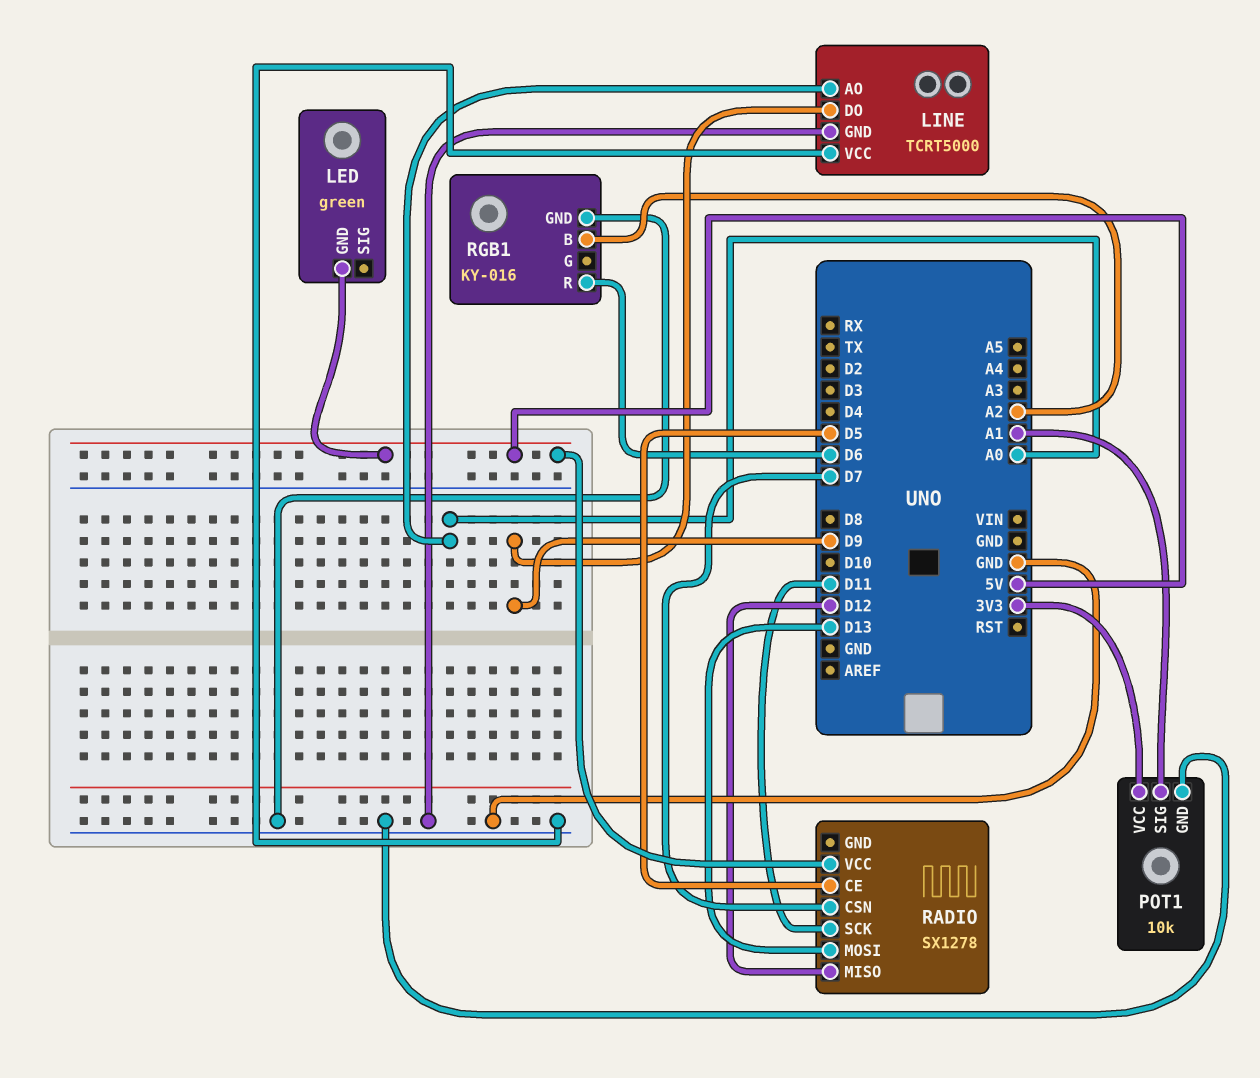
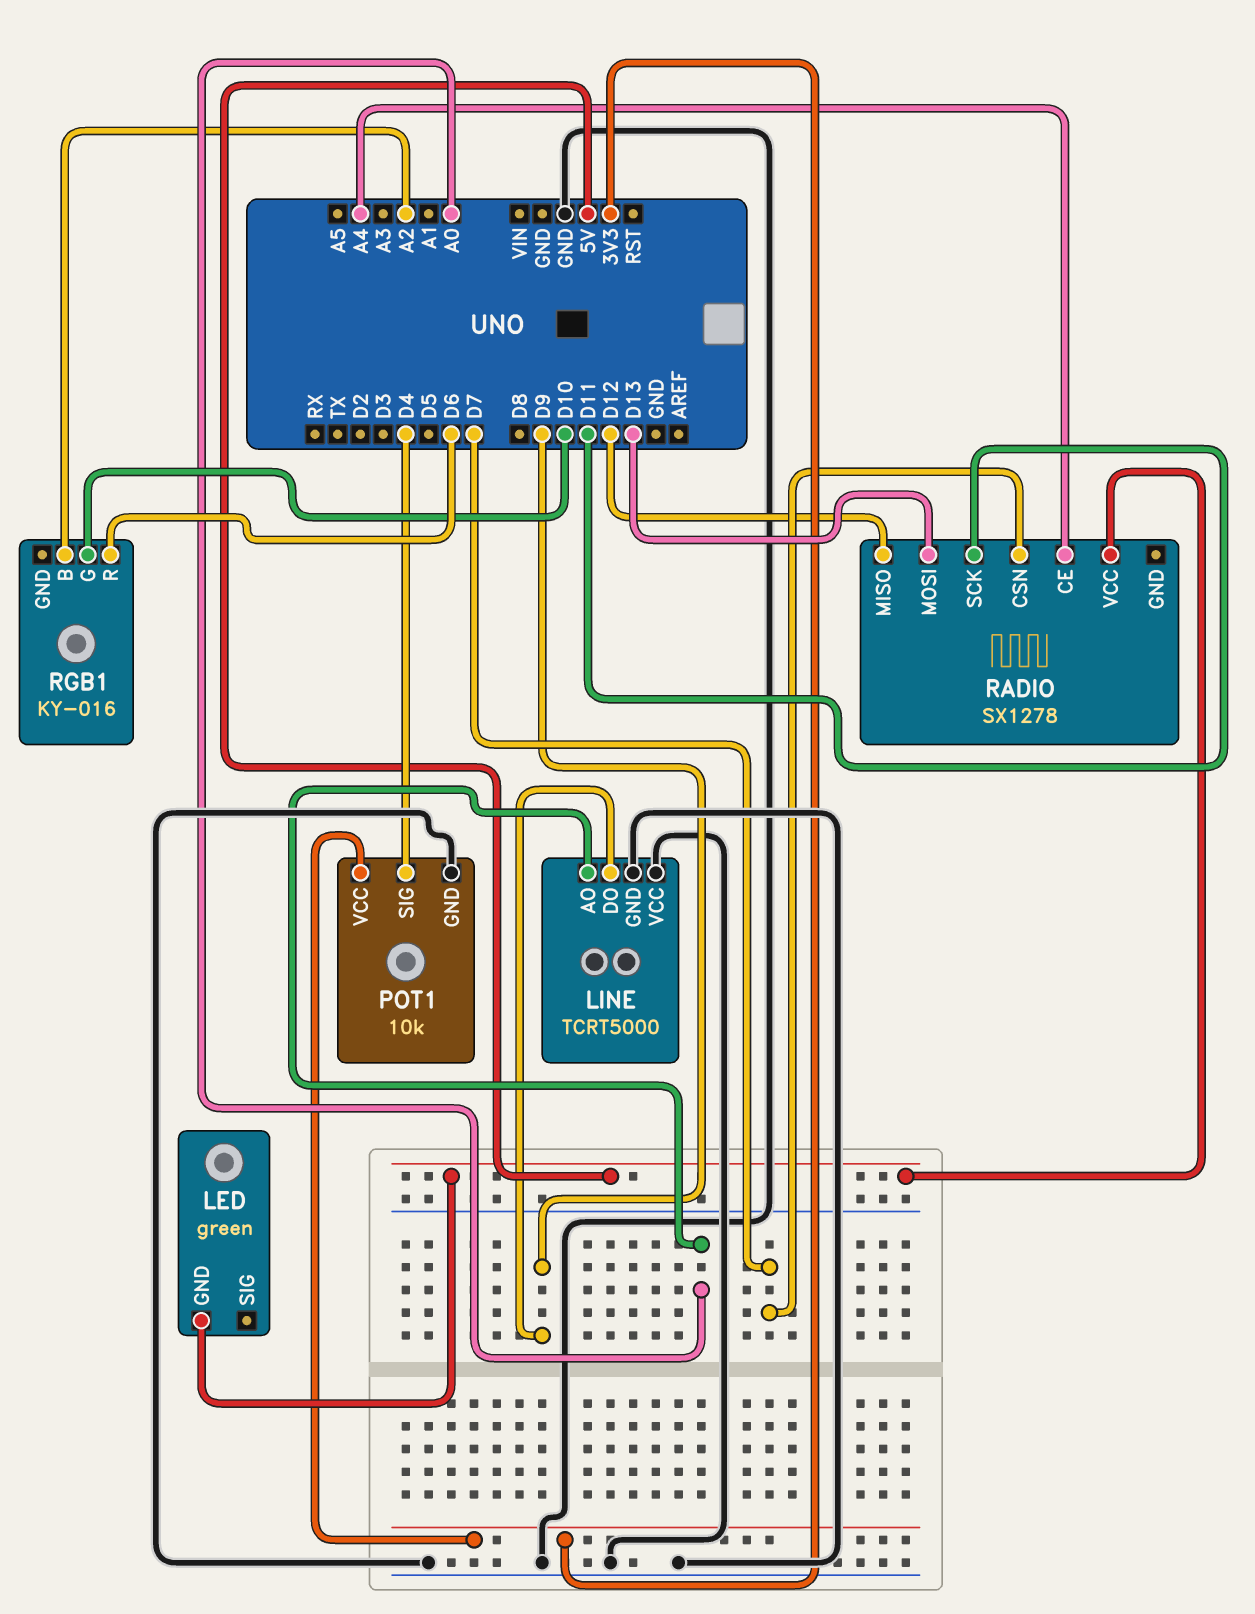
POT1 pin SIG: A1 -> D4
RADIO pin CE: D5 -> A4
RGB1 pin G: none -> D10
RGB1 pin GND: GND -> none

